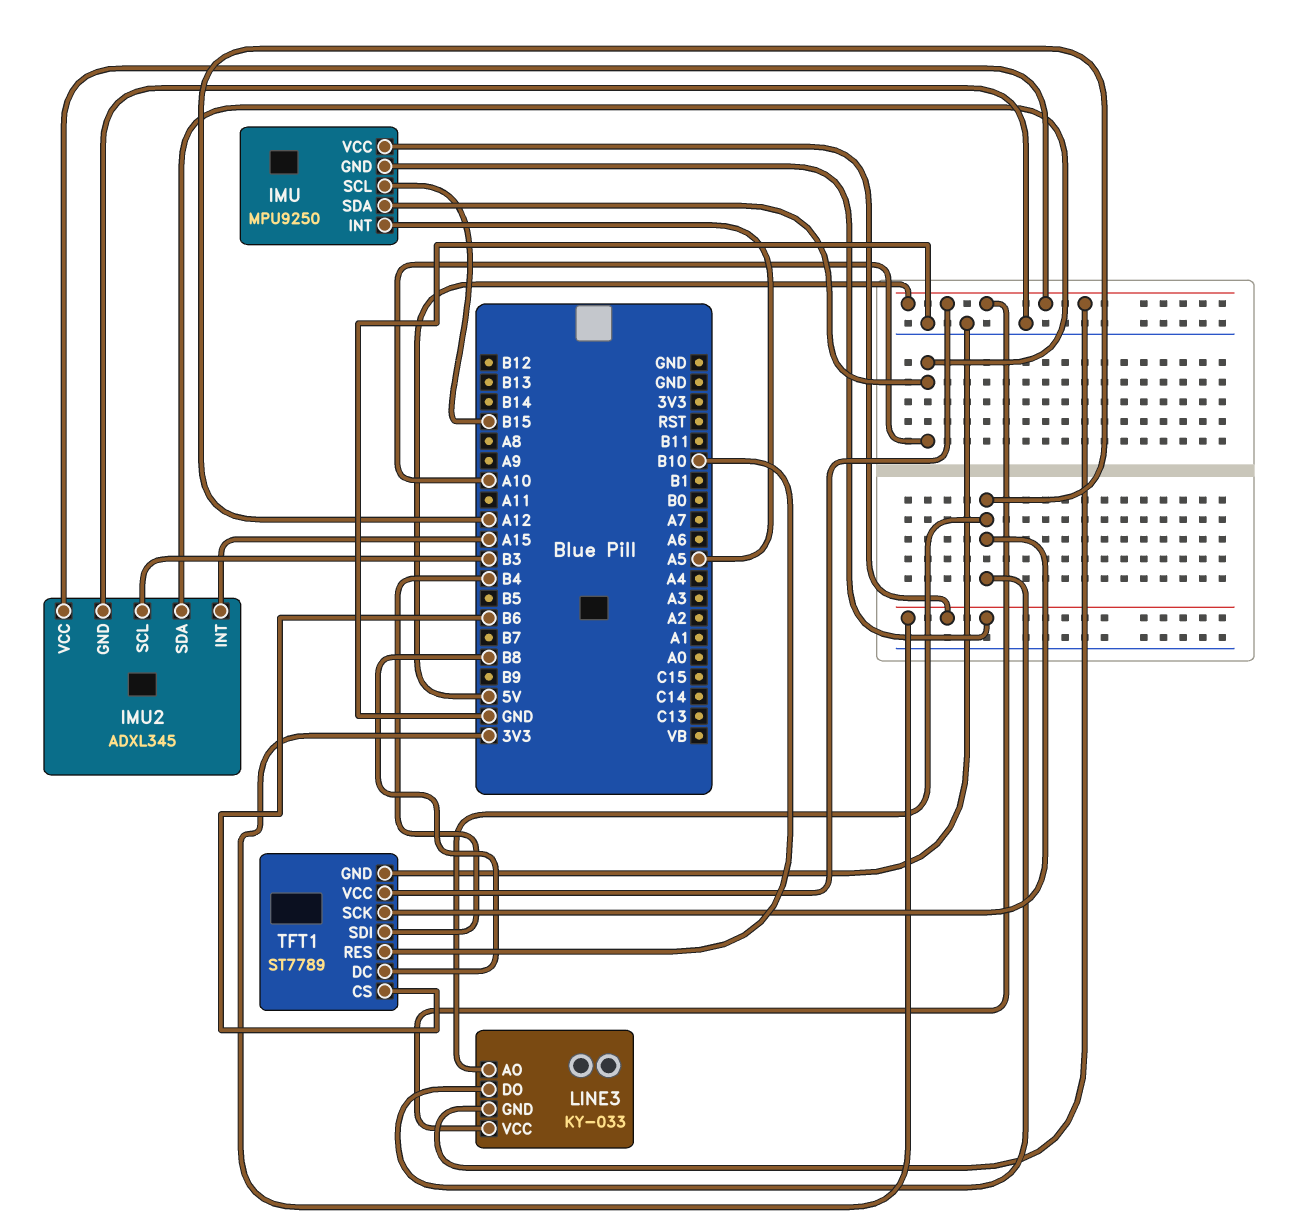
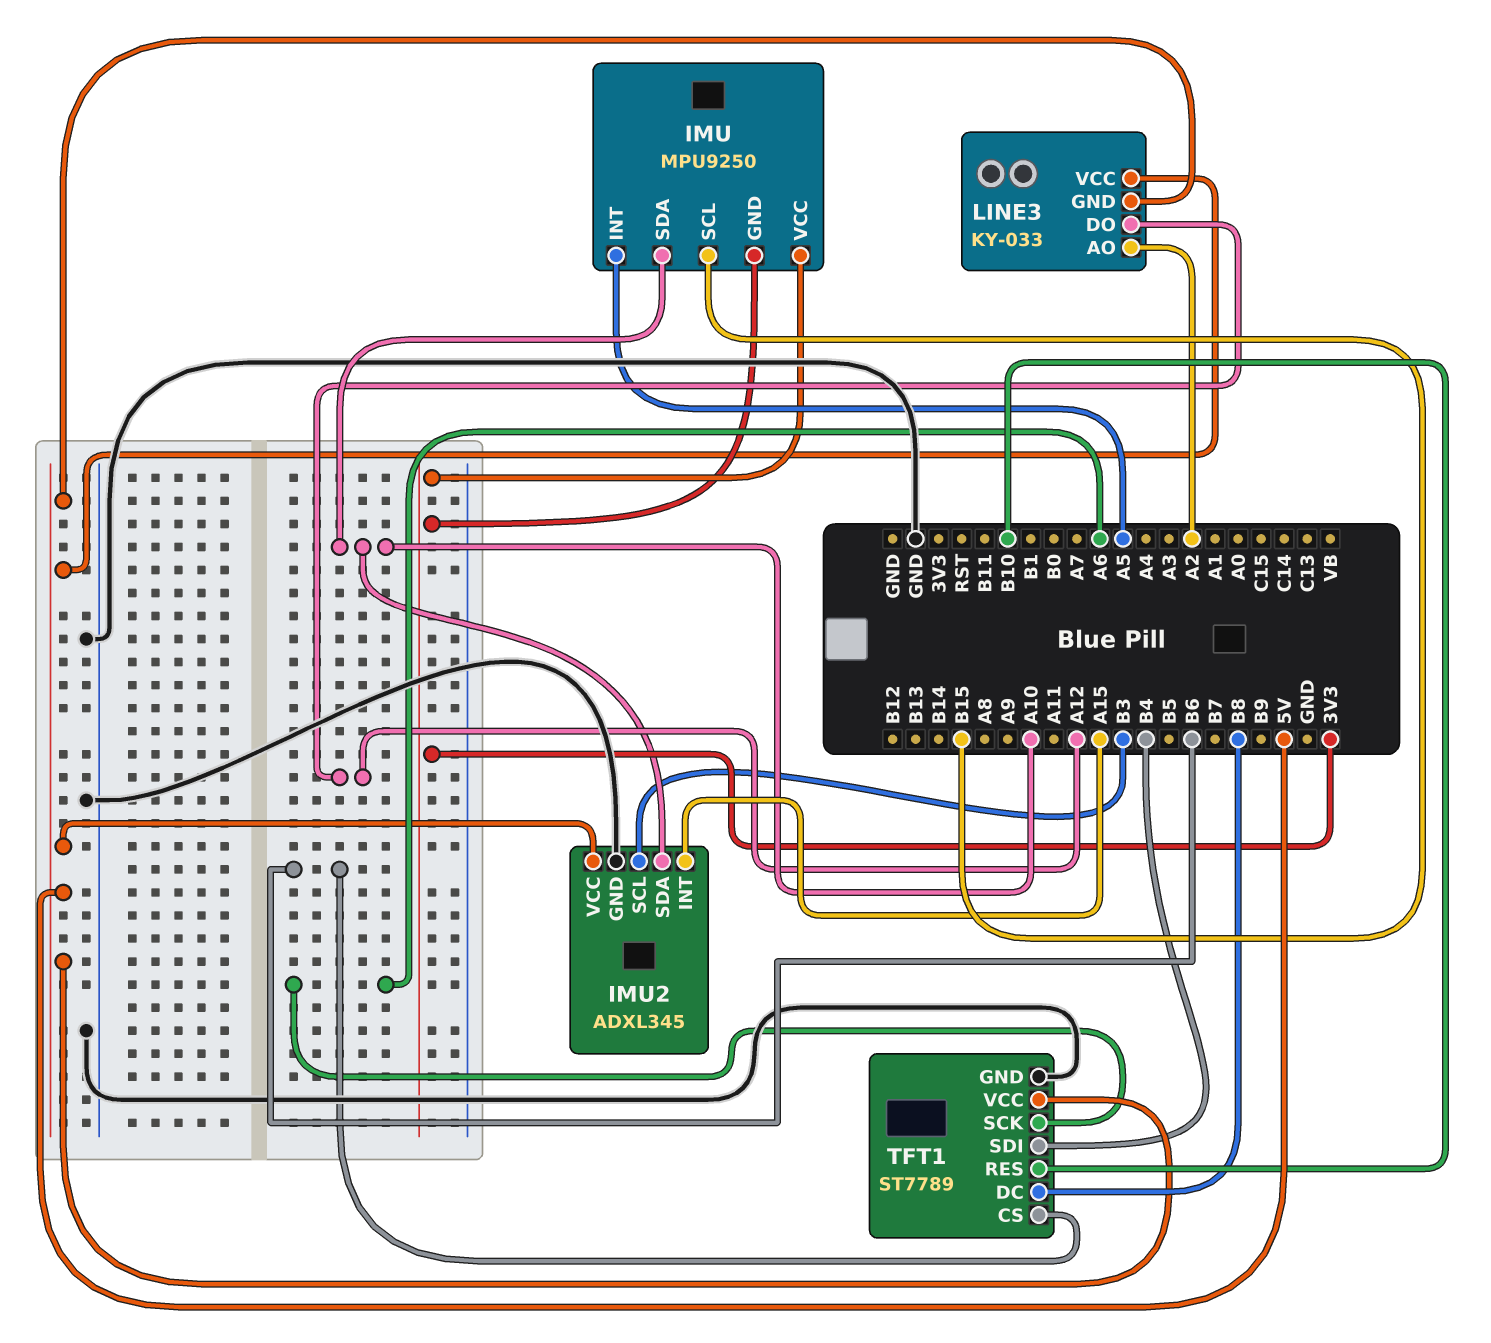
LINE3 pin AO: A12 -> A2
TFT1 pin SCK: A12 -> A6

